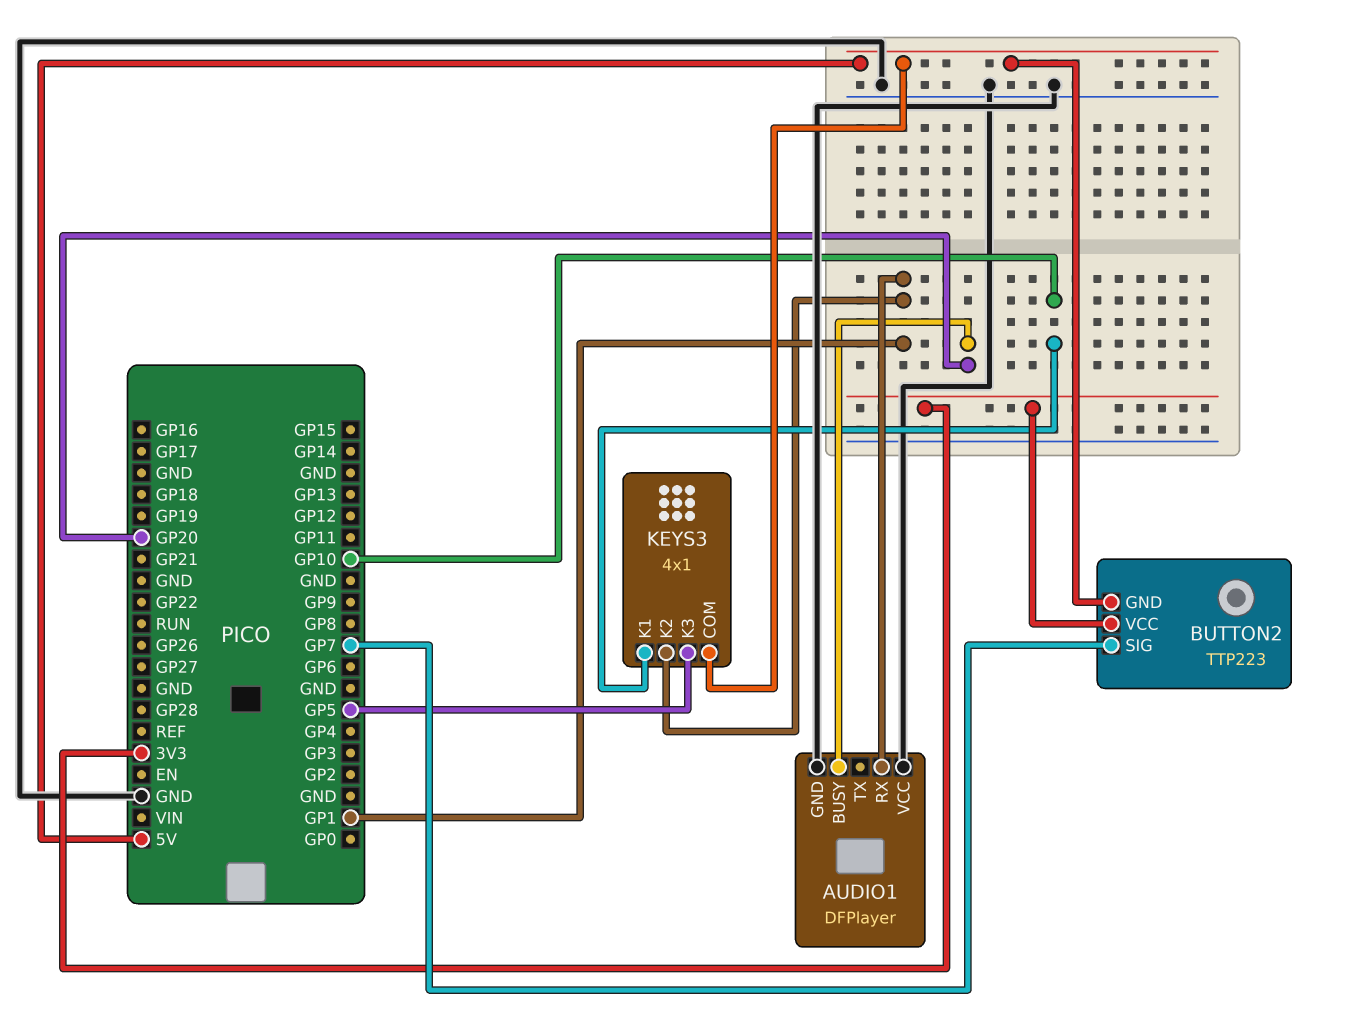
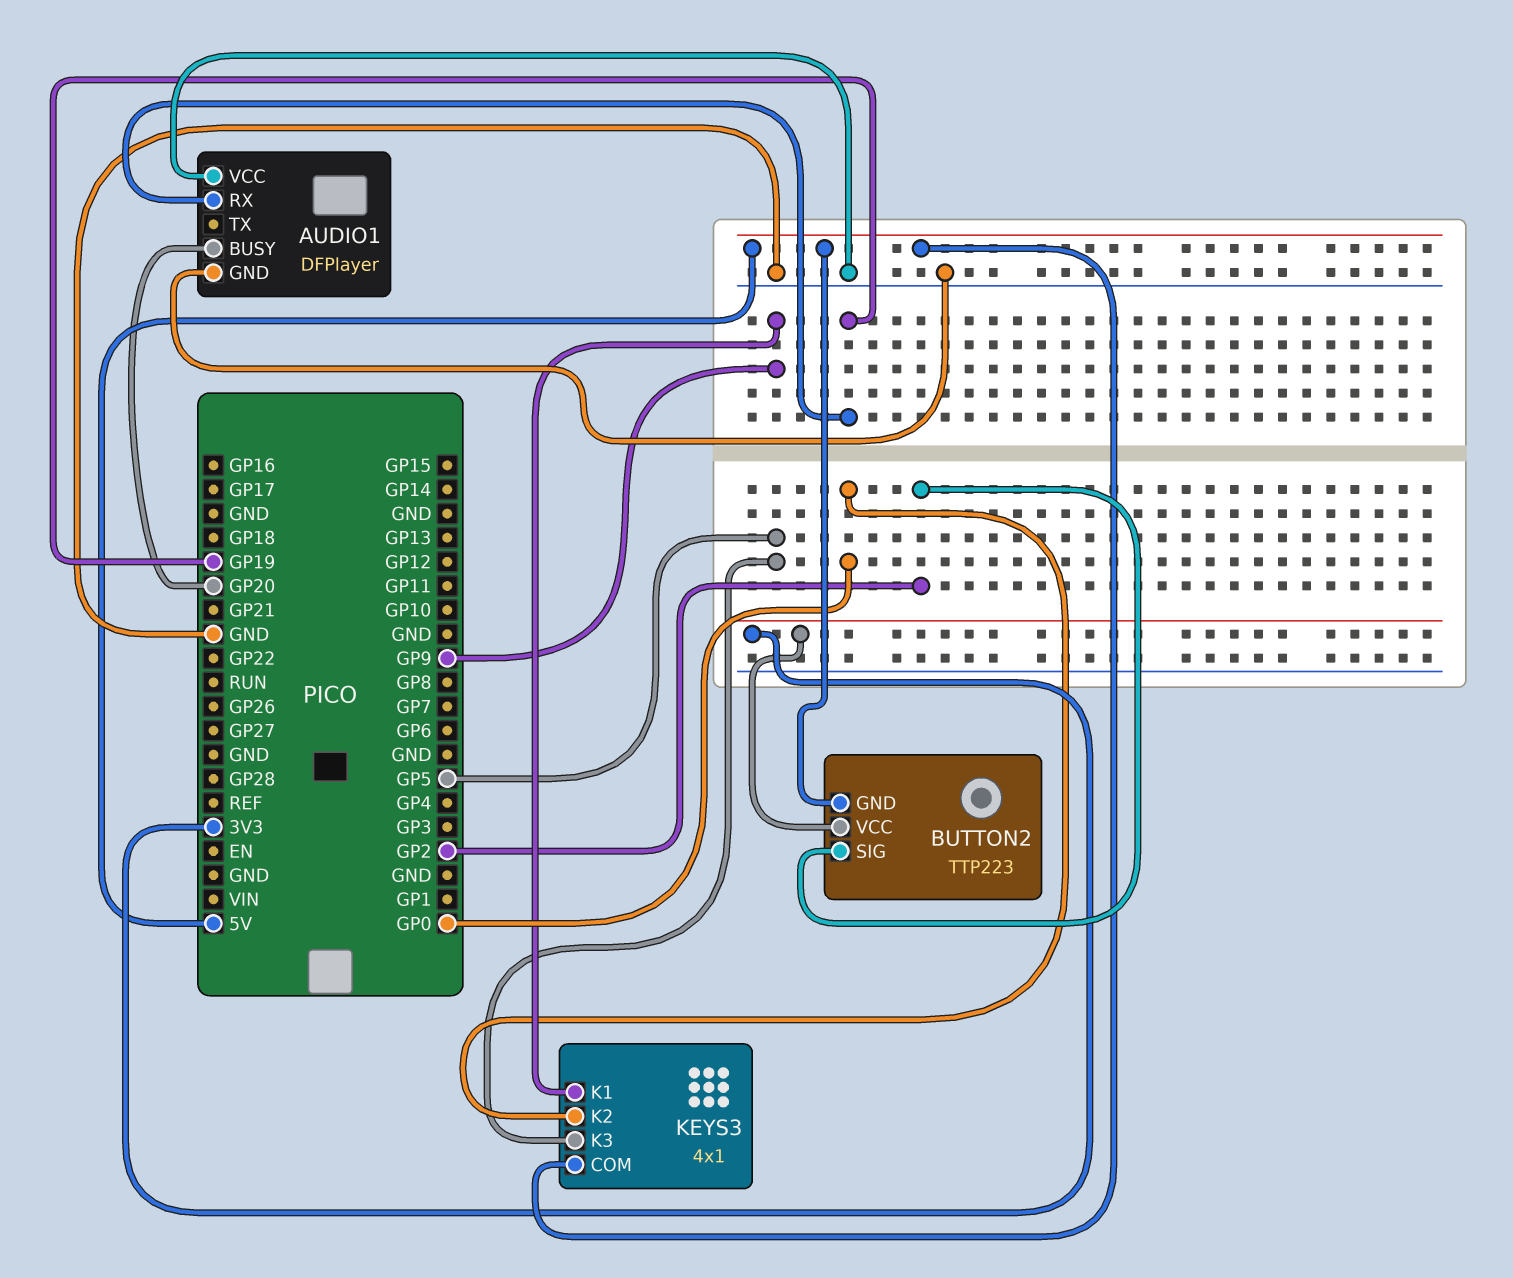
AUDIO1 pin RX: GP1 -> GP19
BUTTON2 pin SIG: GP7 -> GP2
KEYS3 pin K1: GP10 -> GP9
KEYS3 pin K2: GP1 -> GP0

